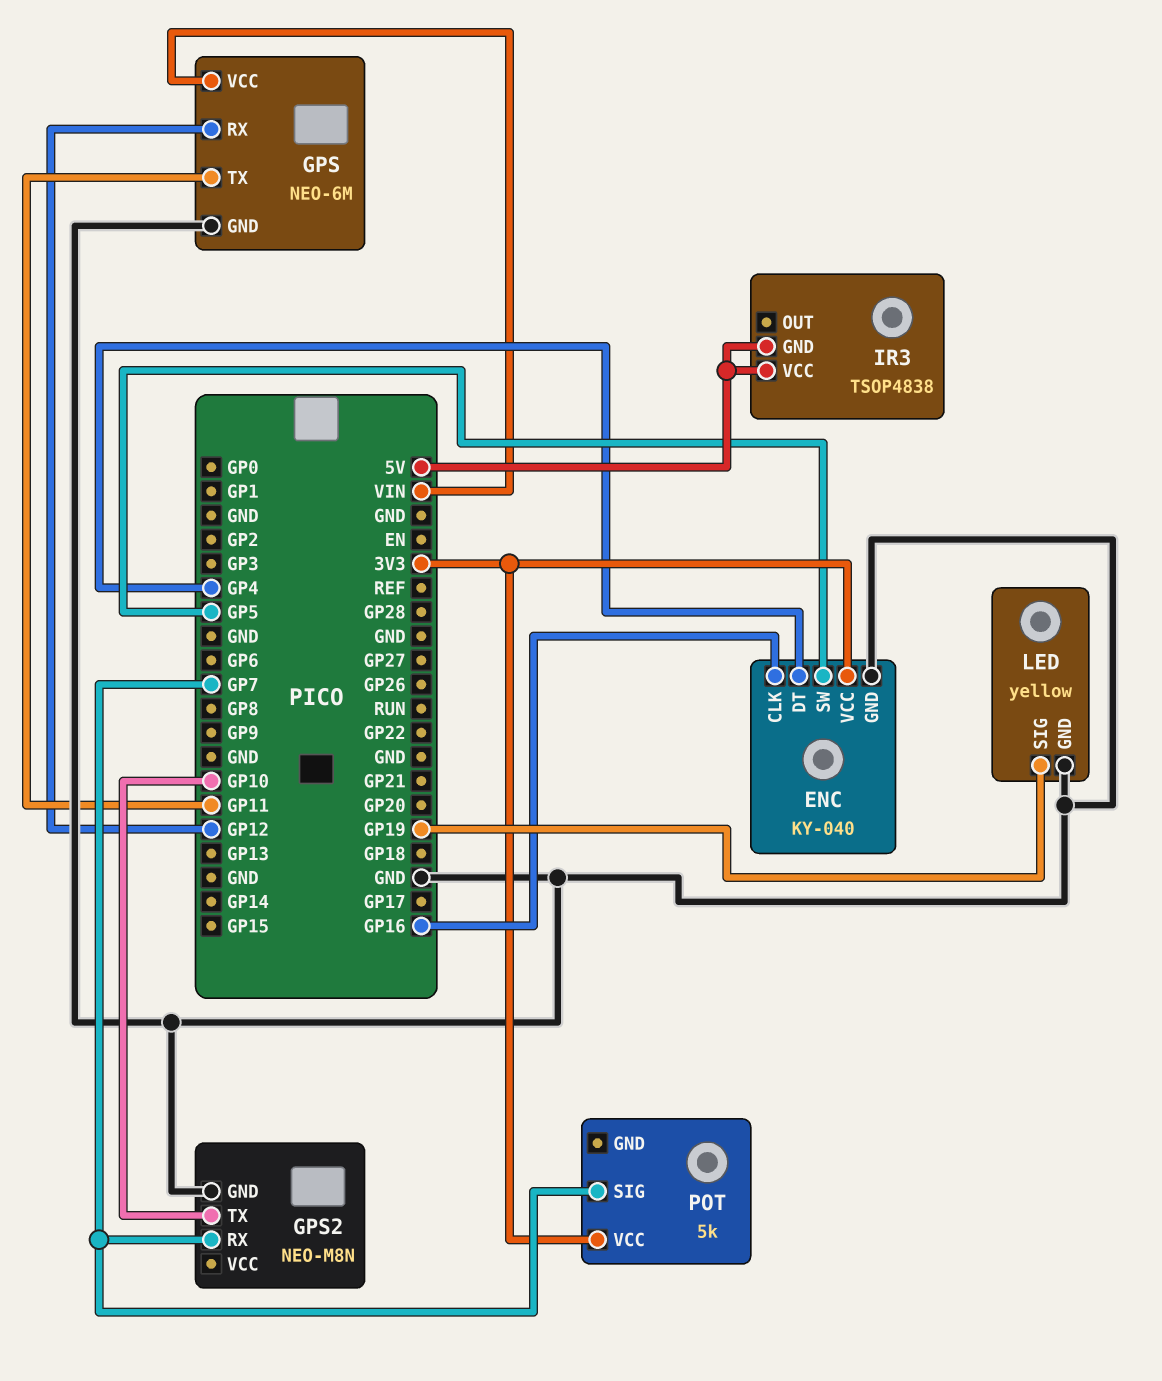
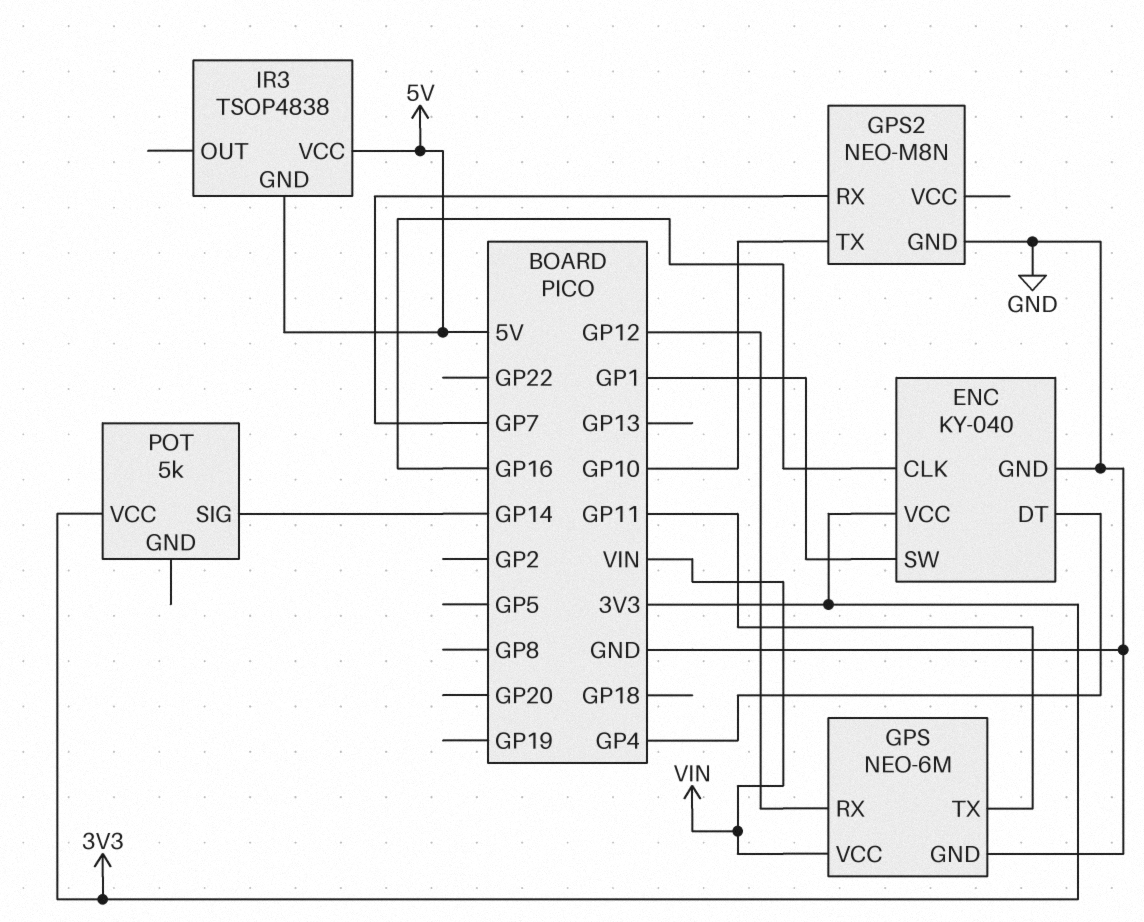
ENC pin SW: GP5 -> GP1
LED: yellow -> none
LED pin GND: GND -> none
LED pin SIG: GP19 -> none
POT pin SIG: GP7 -> GP14

